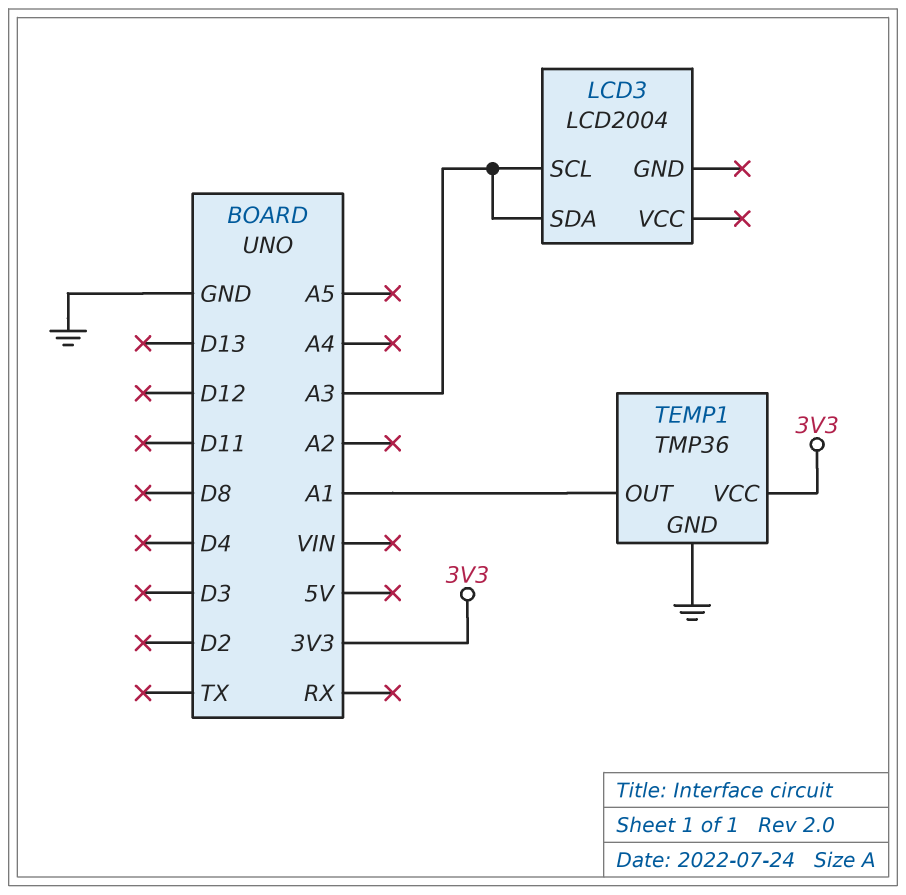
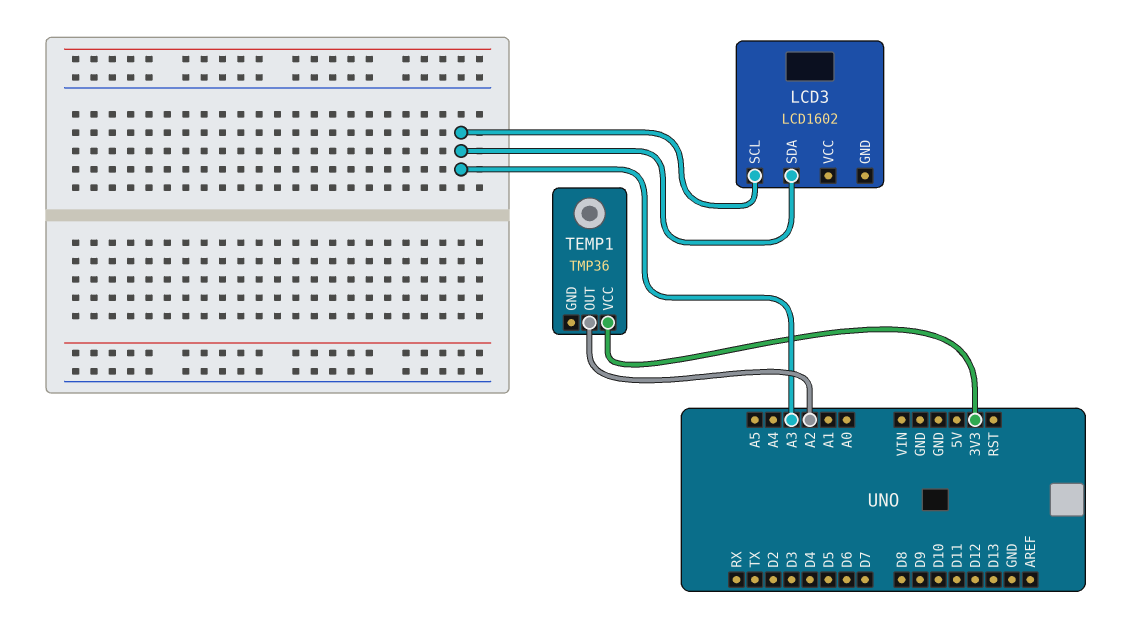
LCD3: LCD2004 -> LCD1602
TEMP1 pin GND: GND -> none
TEMP1 pin OUT: A1 -> A2

